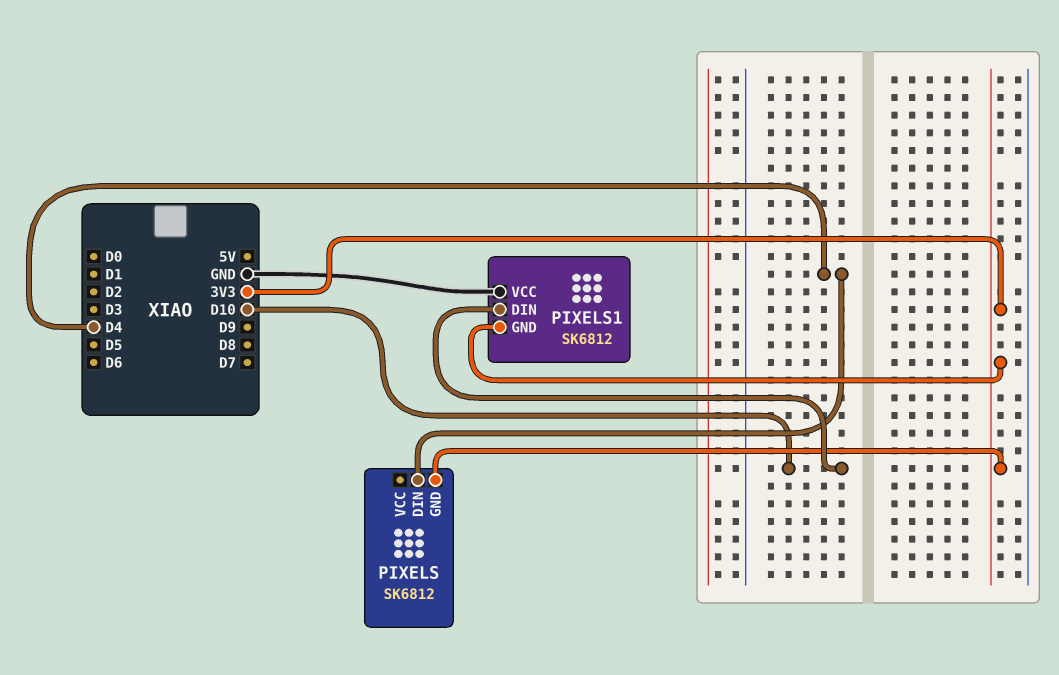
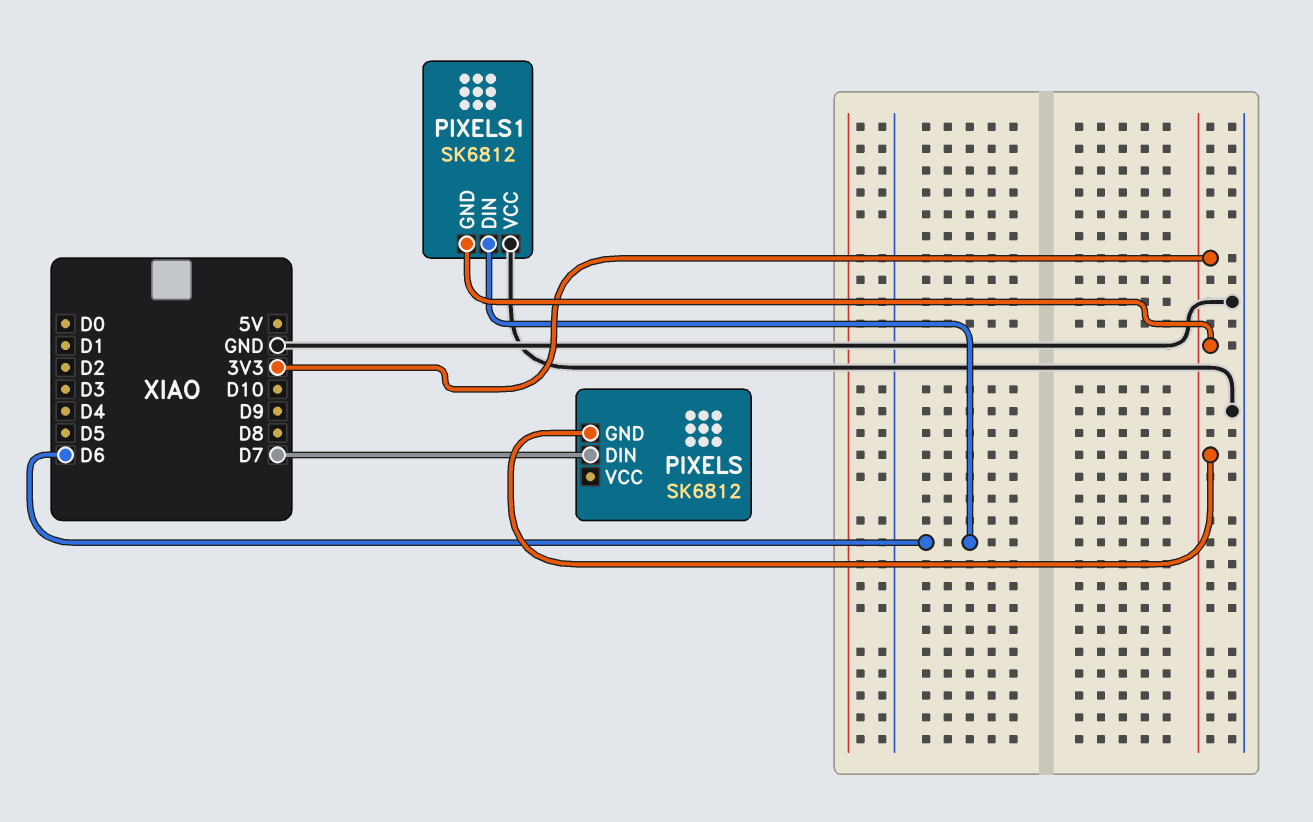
PIXELS pin DIN: D4 -> D7
PIXELS1 pin DIN: D10 -> D6

